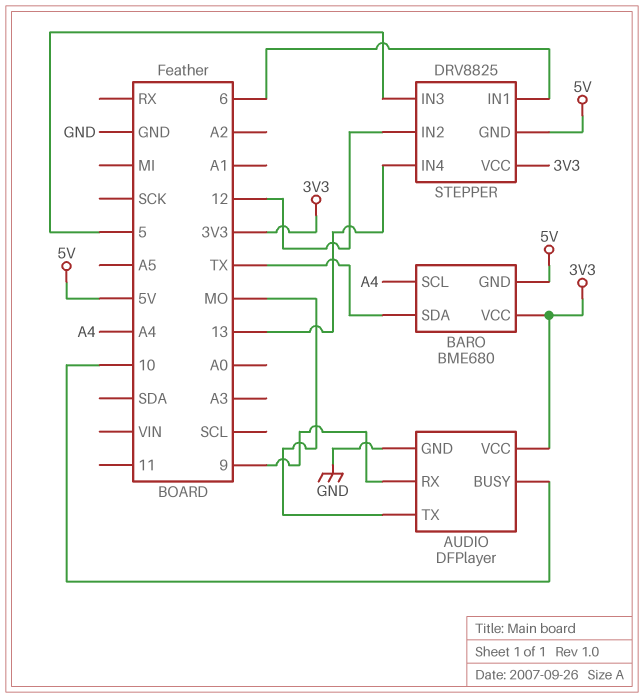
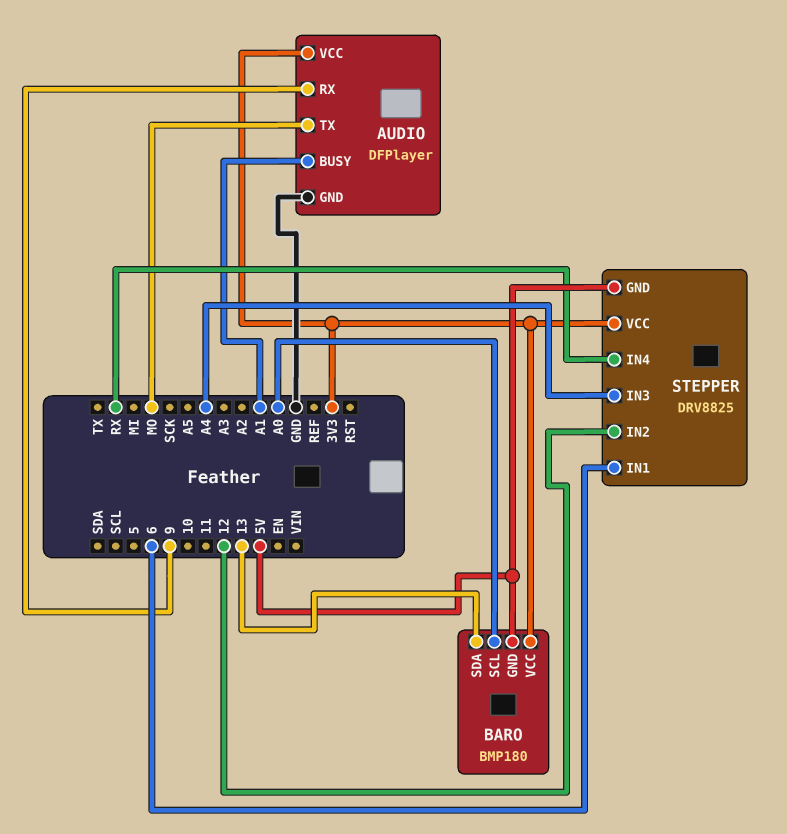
AUDIO pin BUSY: 10 -> A1
BARO: BME680 -> BMP180
BARO pin SCL: A4 -> A0
BARO pin SDA: TX -> 13
STEPPER pin IN3: 5 -> A4
STEPPER pin IN4: 13 -> RX

